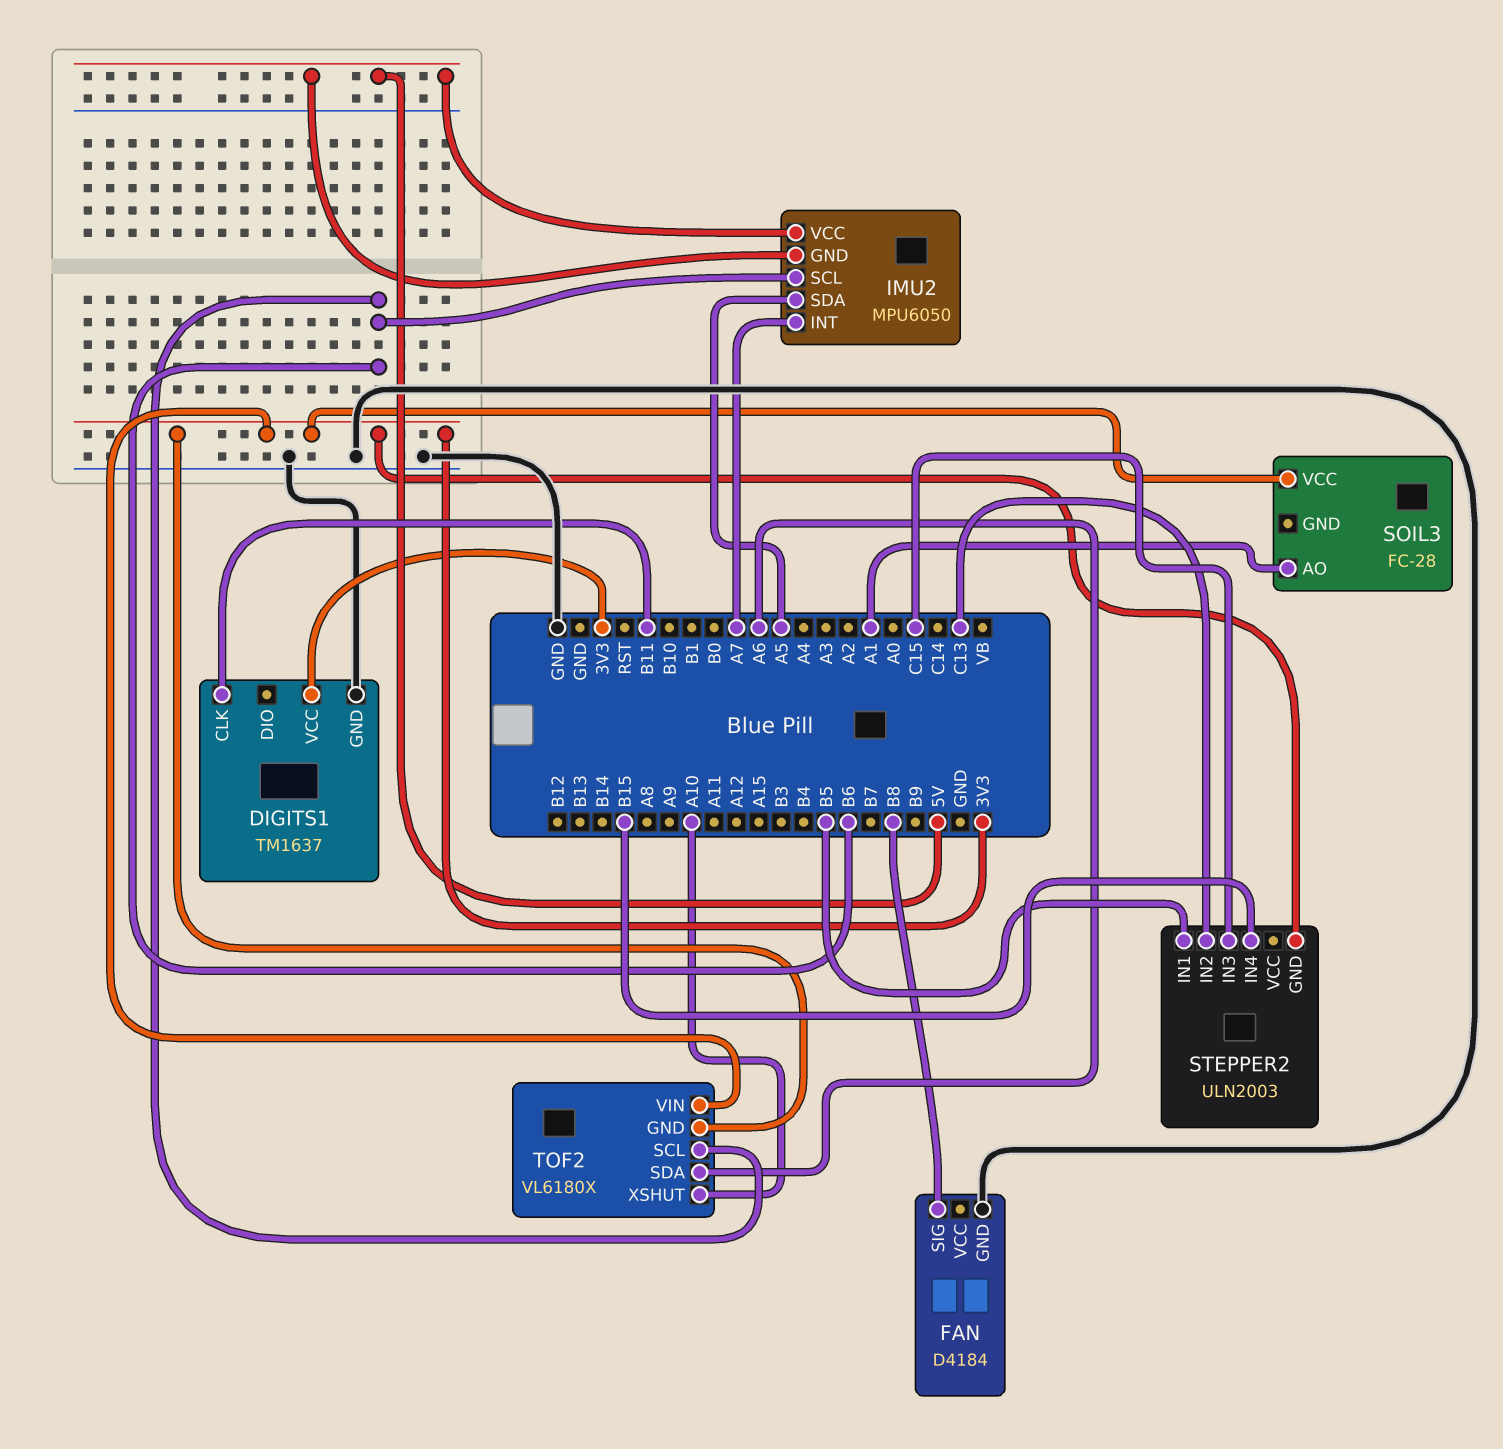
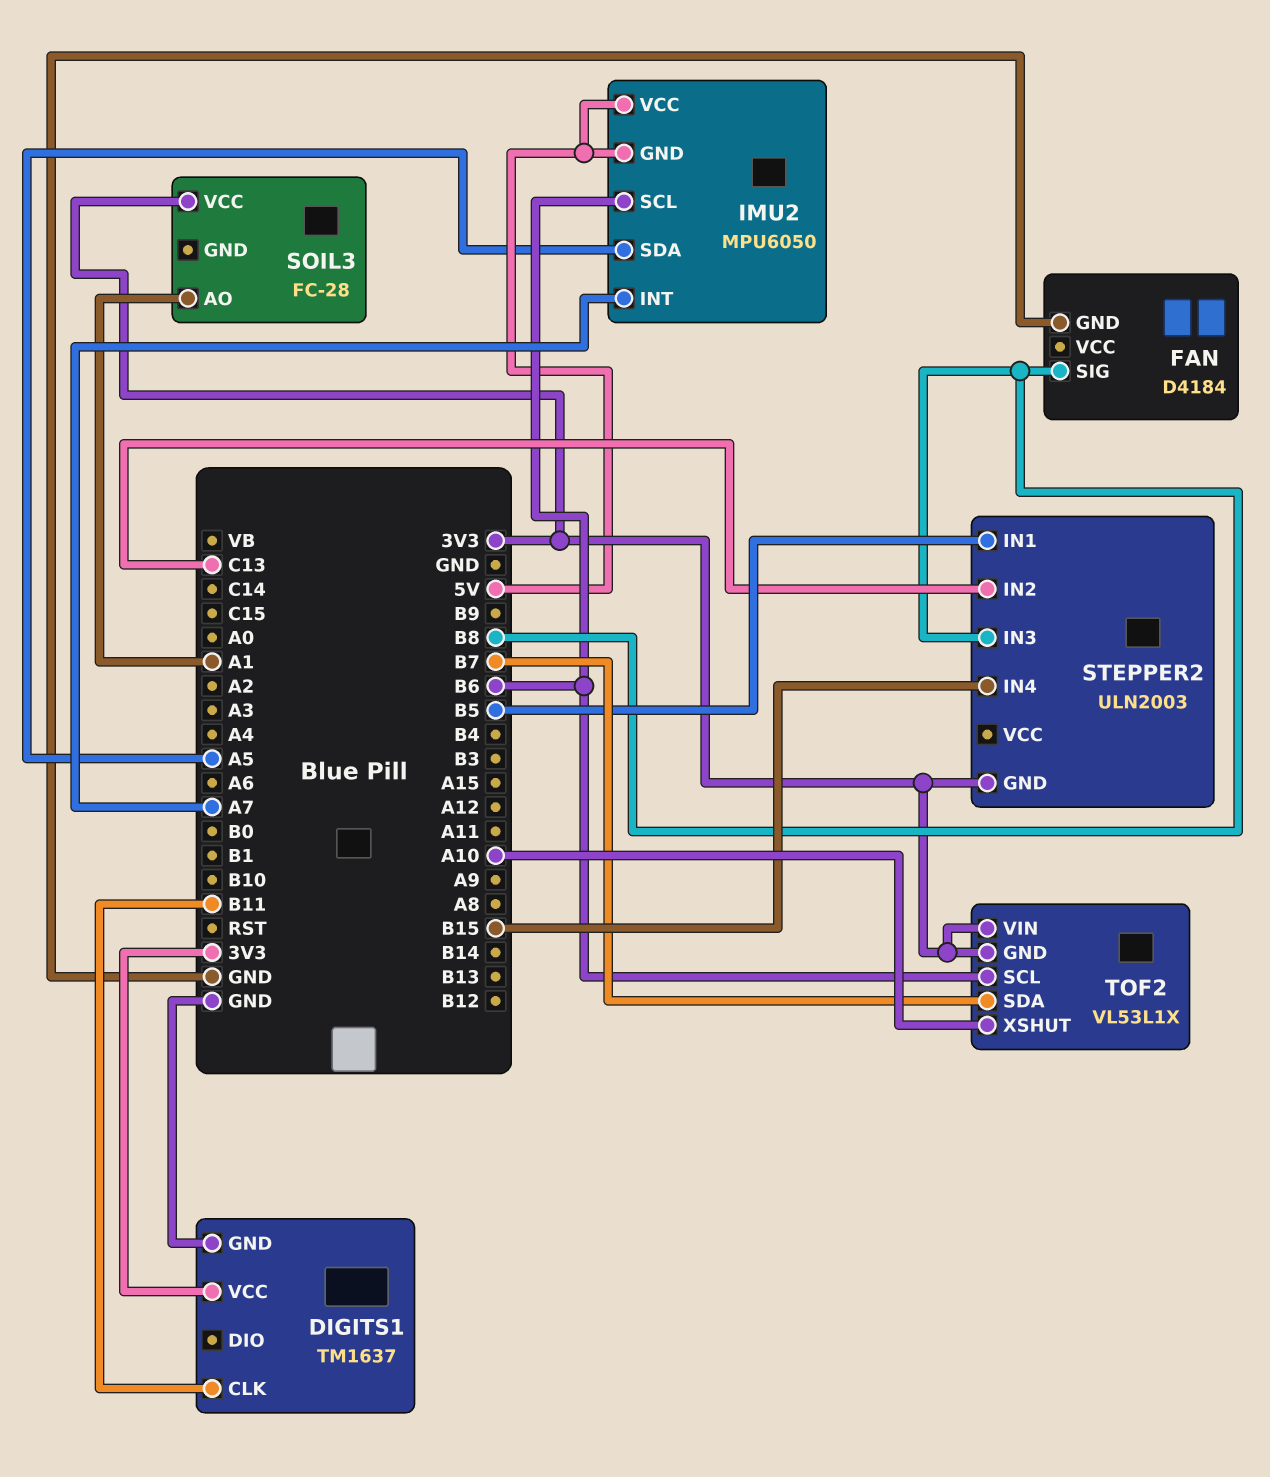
STEPPER2 pin IN3: C15 -> B8
TOF2: VL6180X -> VL53L1X
TOF2 pin SDA: A6 -> B7

